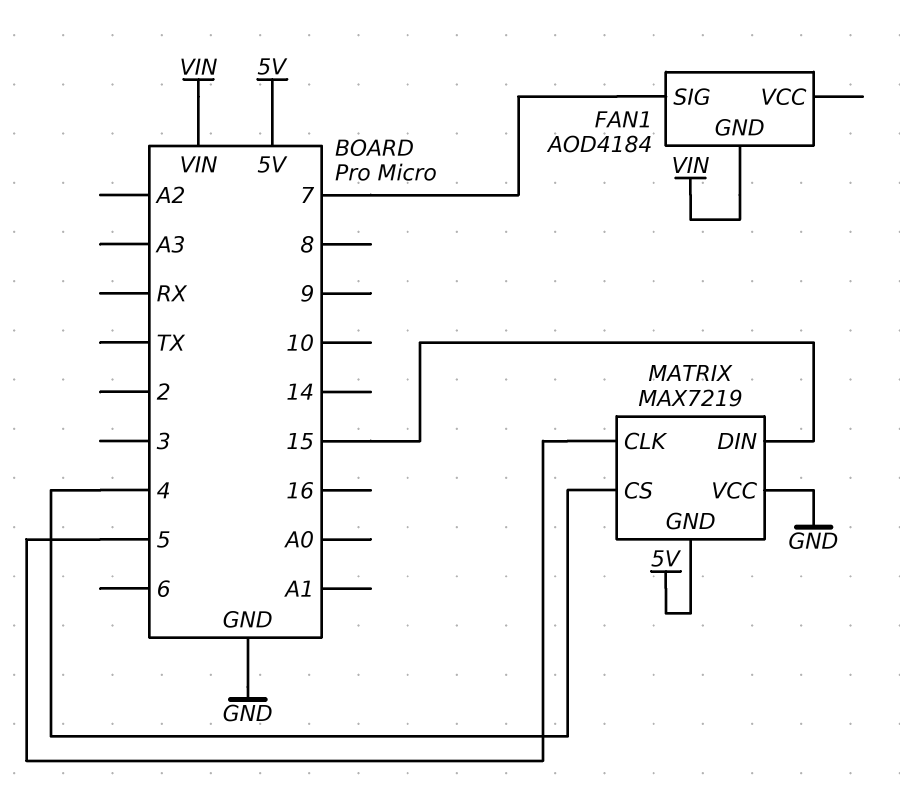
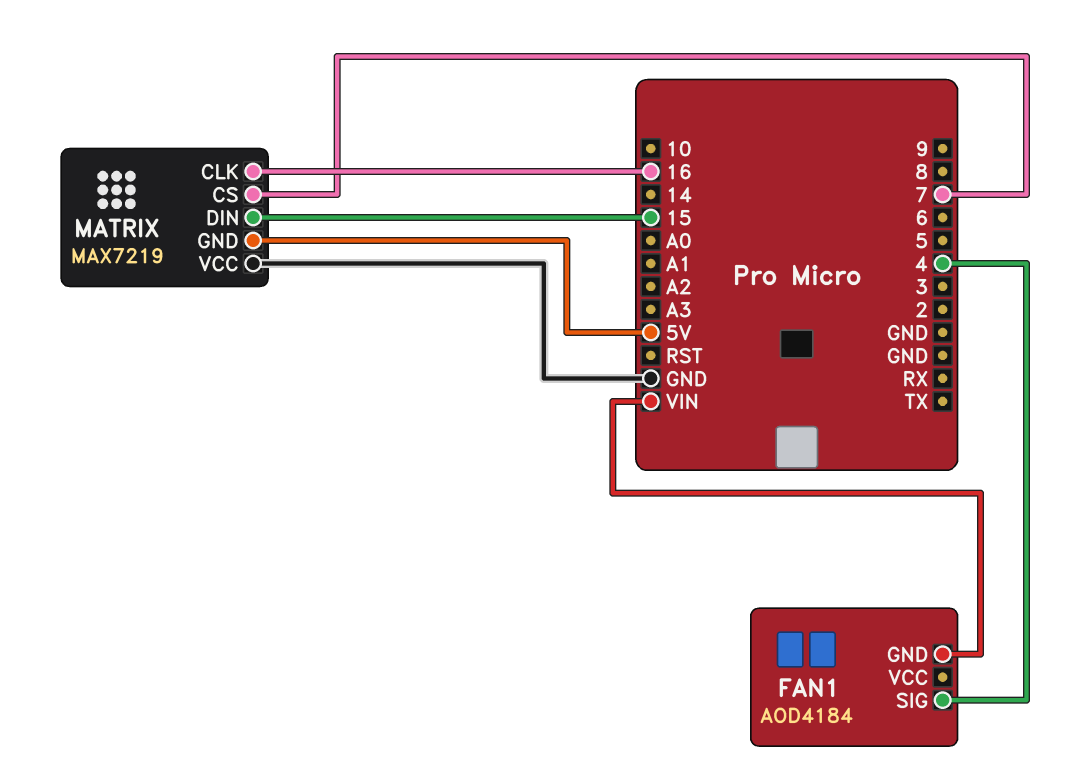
FAN1 pin SIG: 7 -> 4
MATRIX pin CLK: 5 -> 16
MATRIX pin CS: 4 -> 7

